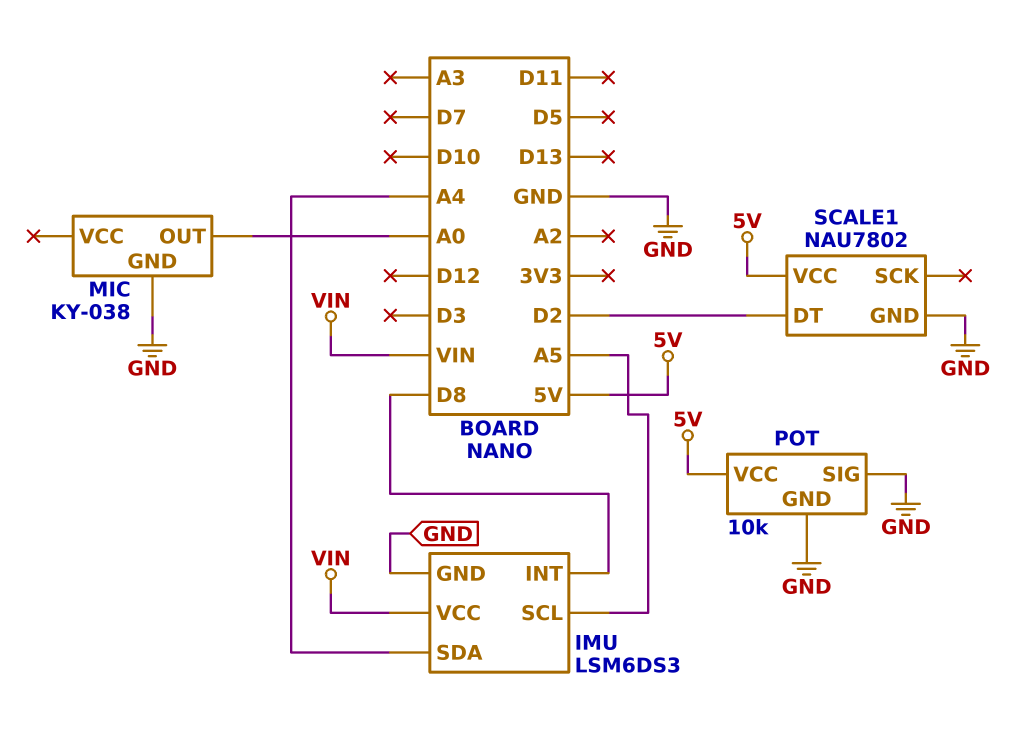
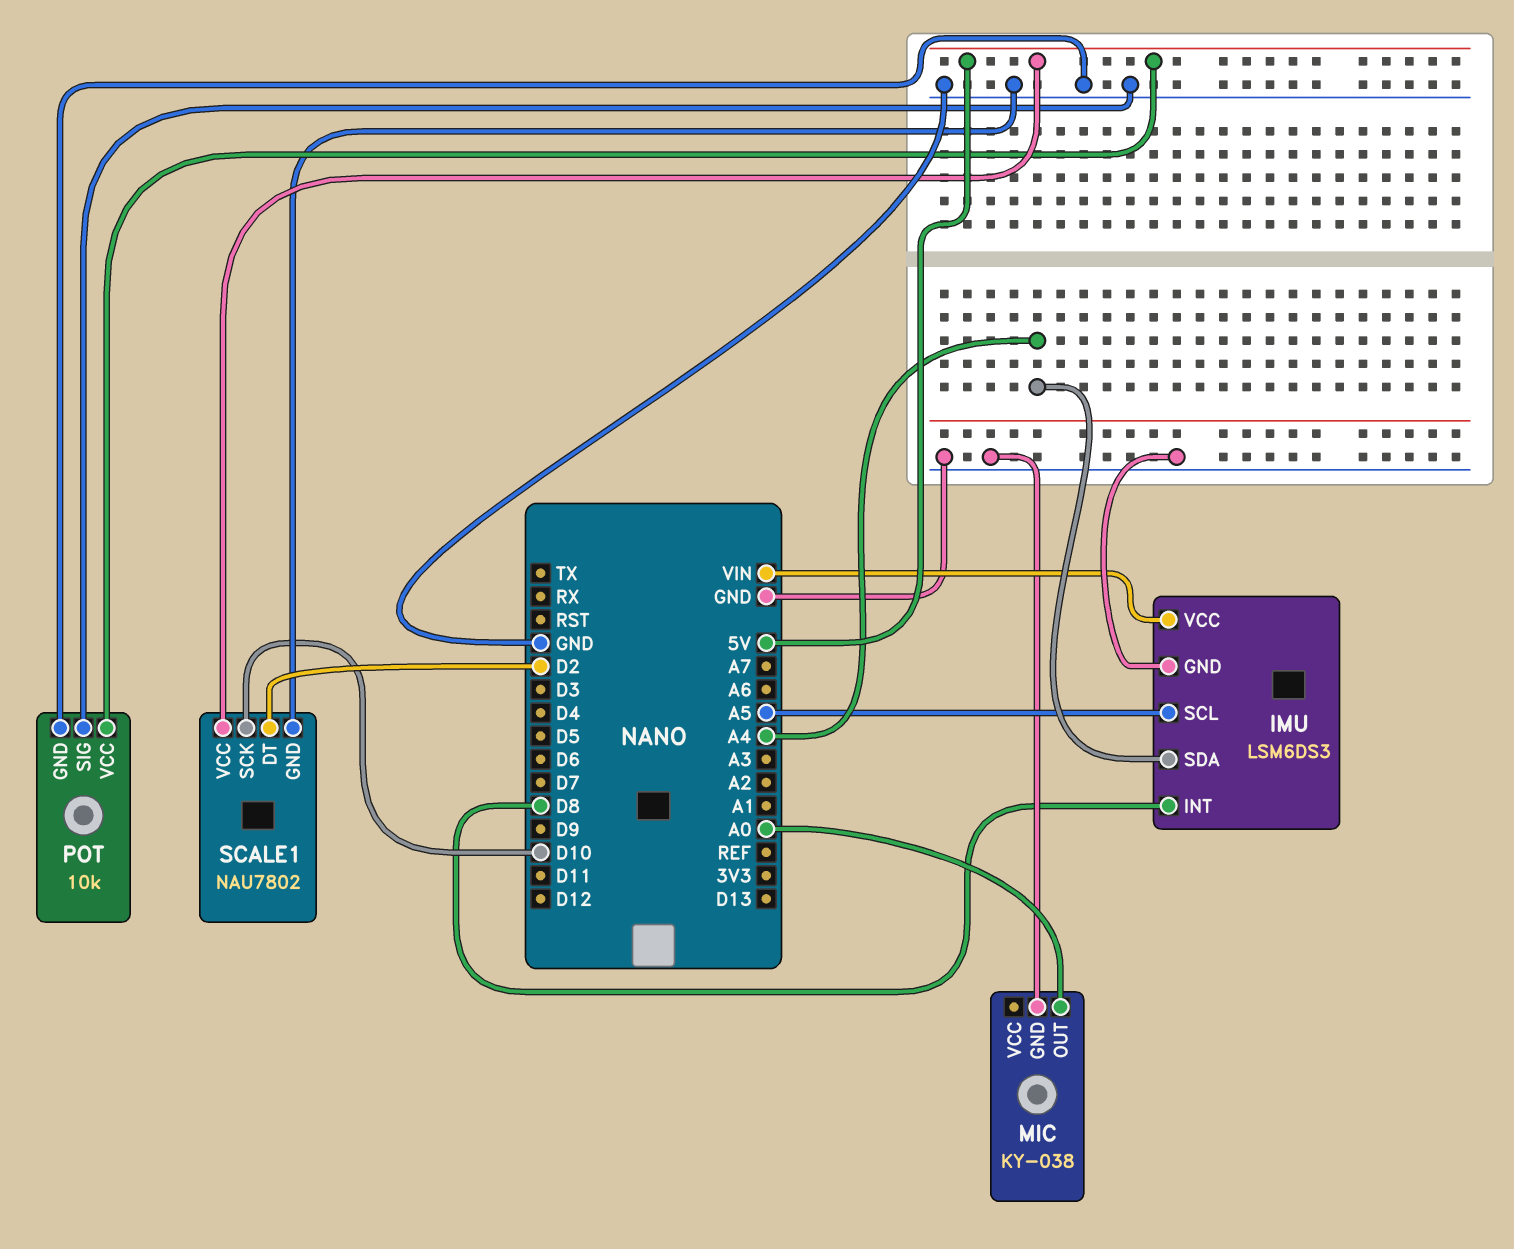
SCALE1 pin SCK: none -> D10

